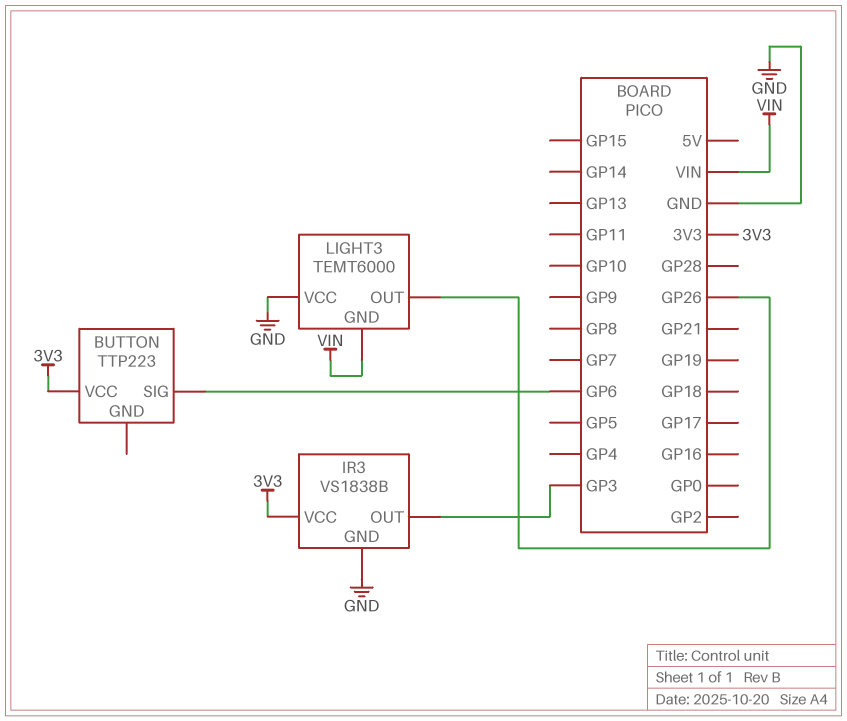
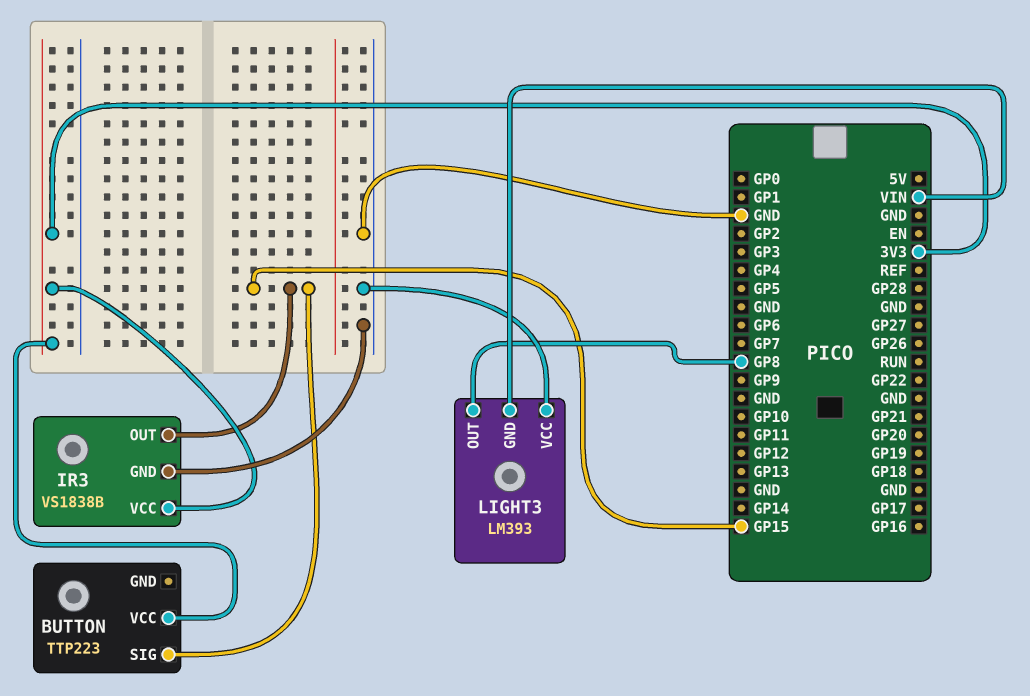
BUTTON pin SIG: GP6 -> GP15
IR3 pin OUT: GP3 -> GP15
LIGHT3: TEMT6000 -> LM393
LIGHT3 pin OUT: GP26 -> GP8

